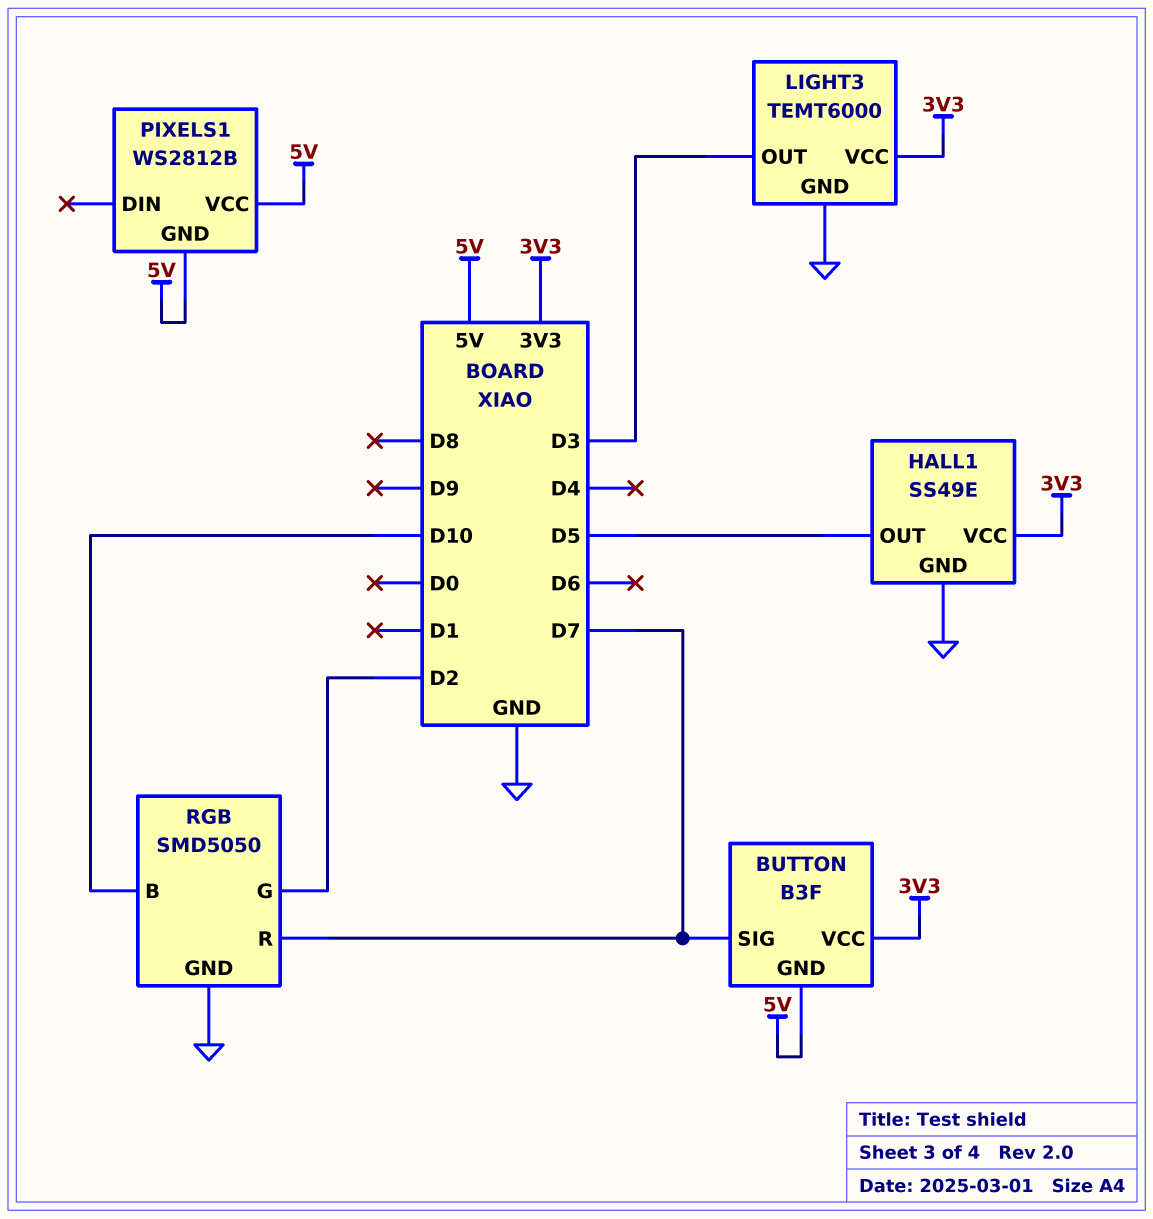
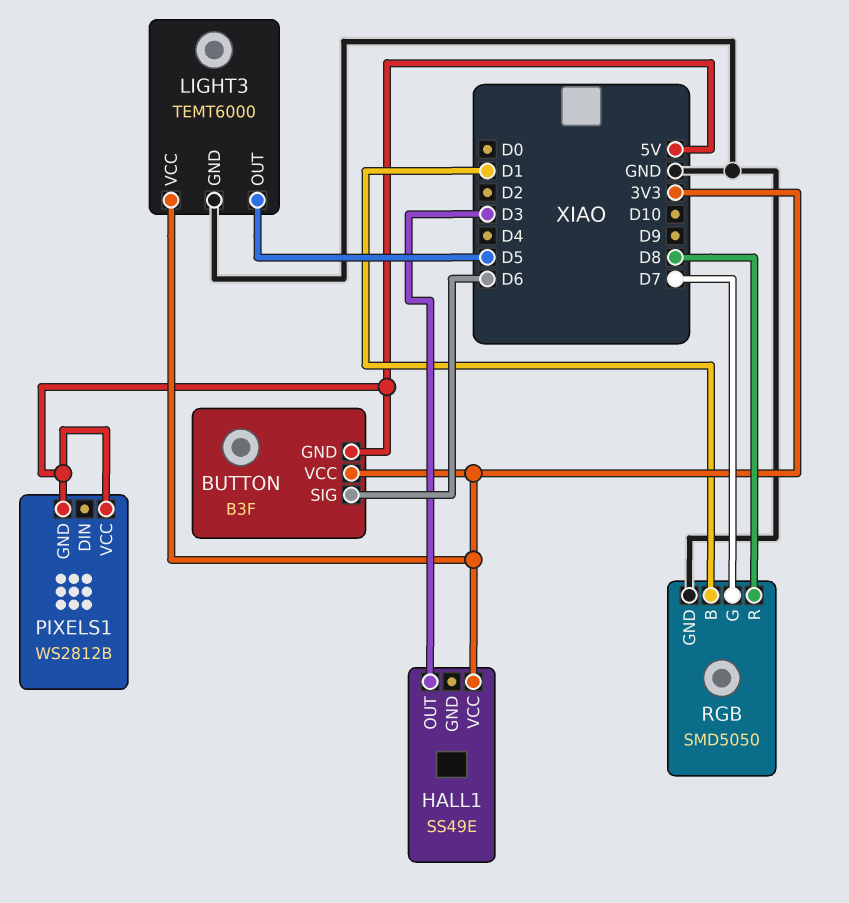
BUTTON pin SIG: D7 -> D6
HALL1 pin GND: GND -> none
HALL1 pin OUT: D5 -> D3
LIGHT3 pin OUT: D3 -> D5
RGB pin B: D10 -> D1
RGB pin G: D2 -> D7
RGB pin R: D7 -> D8

